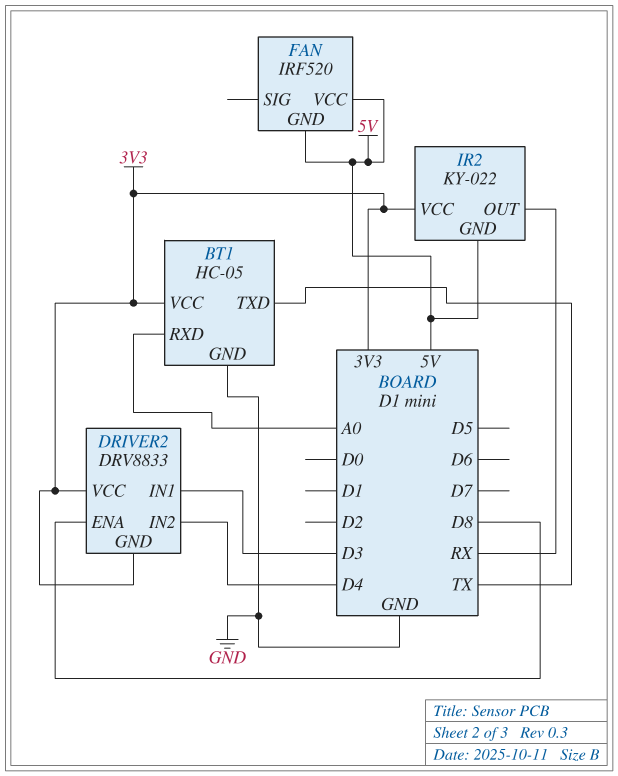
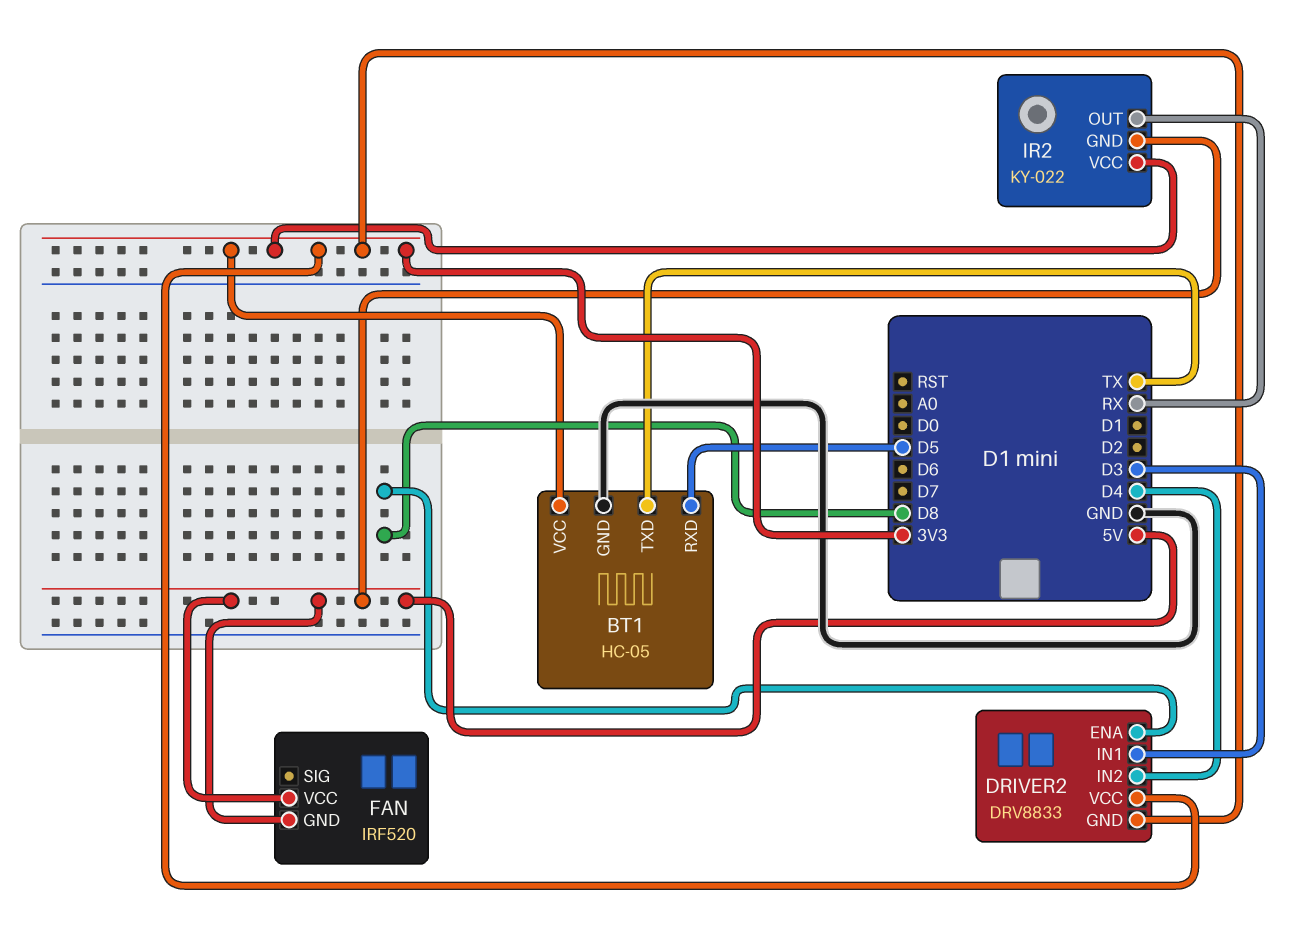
BT1 pin RXD: A0 -> D5

